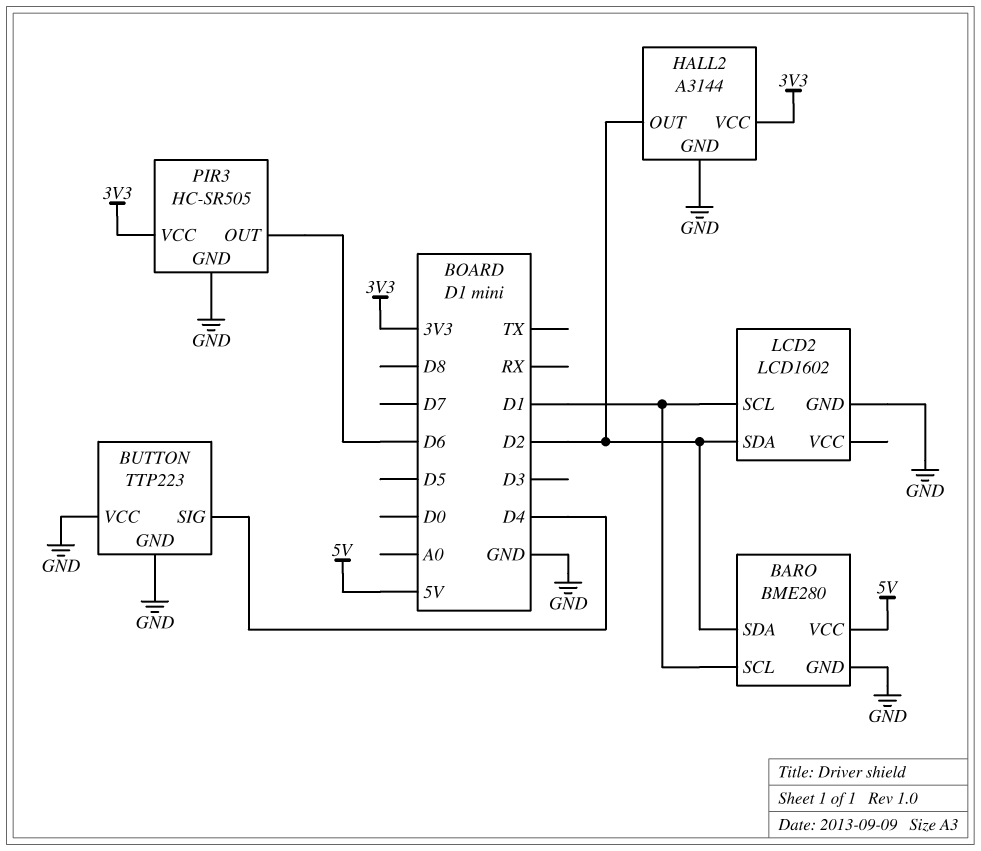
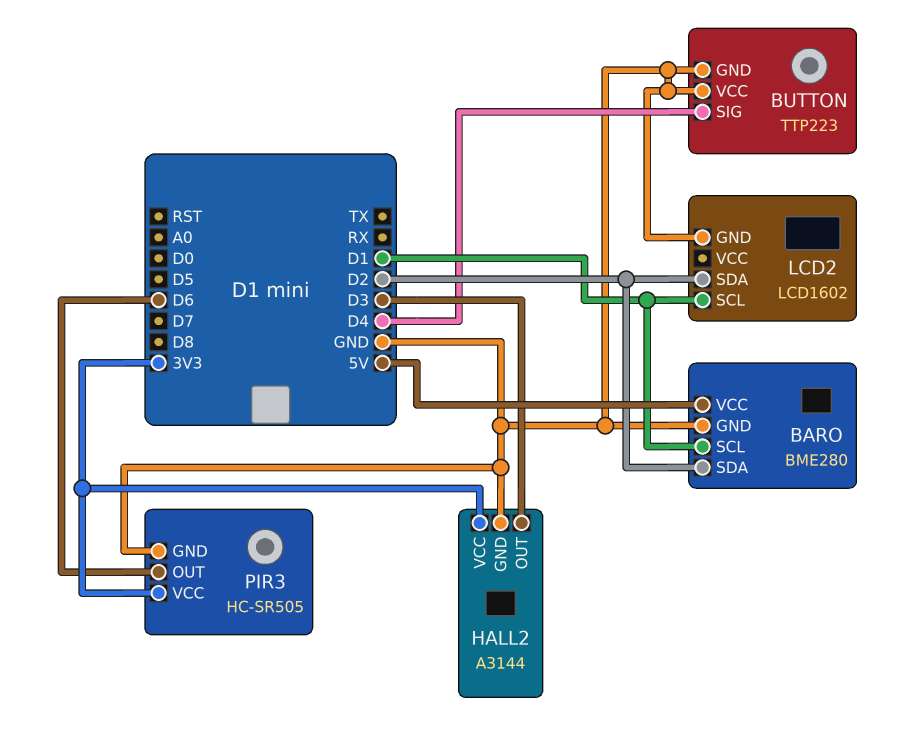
HALL2 pin OUT: D2 -> D3

